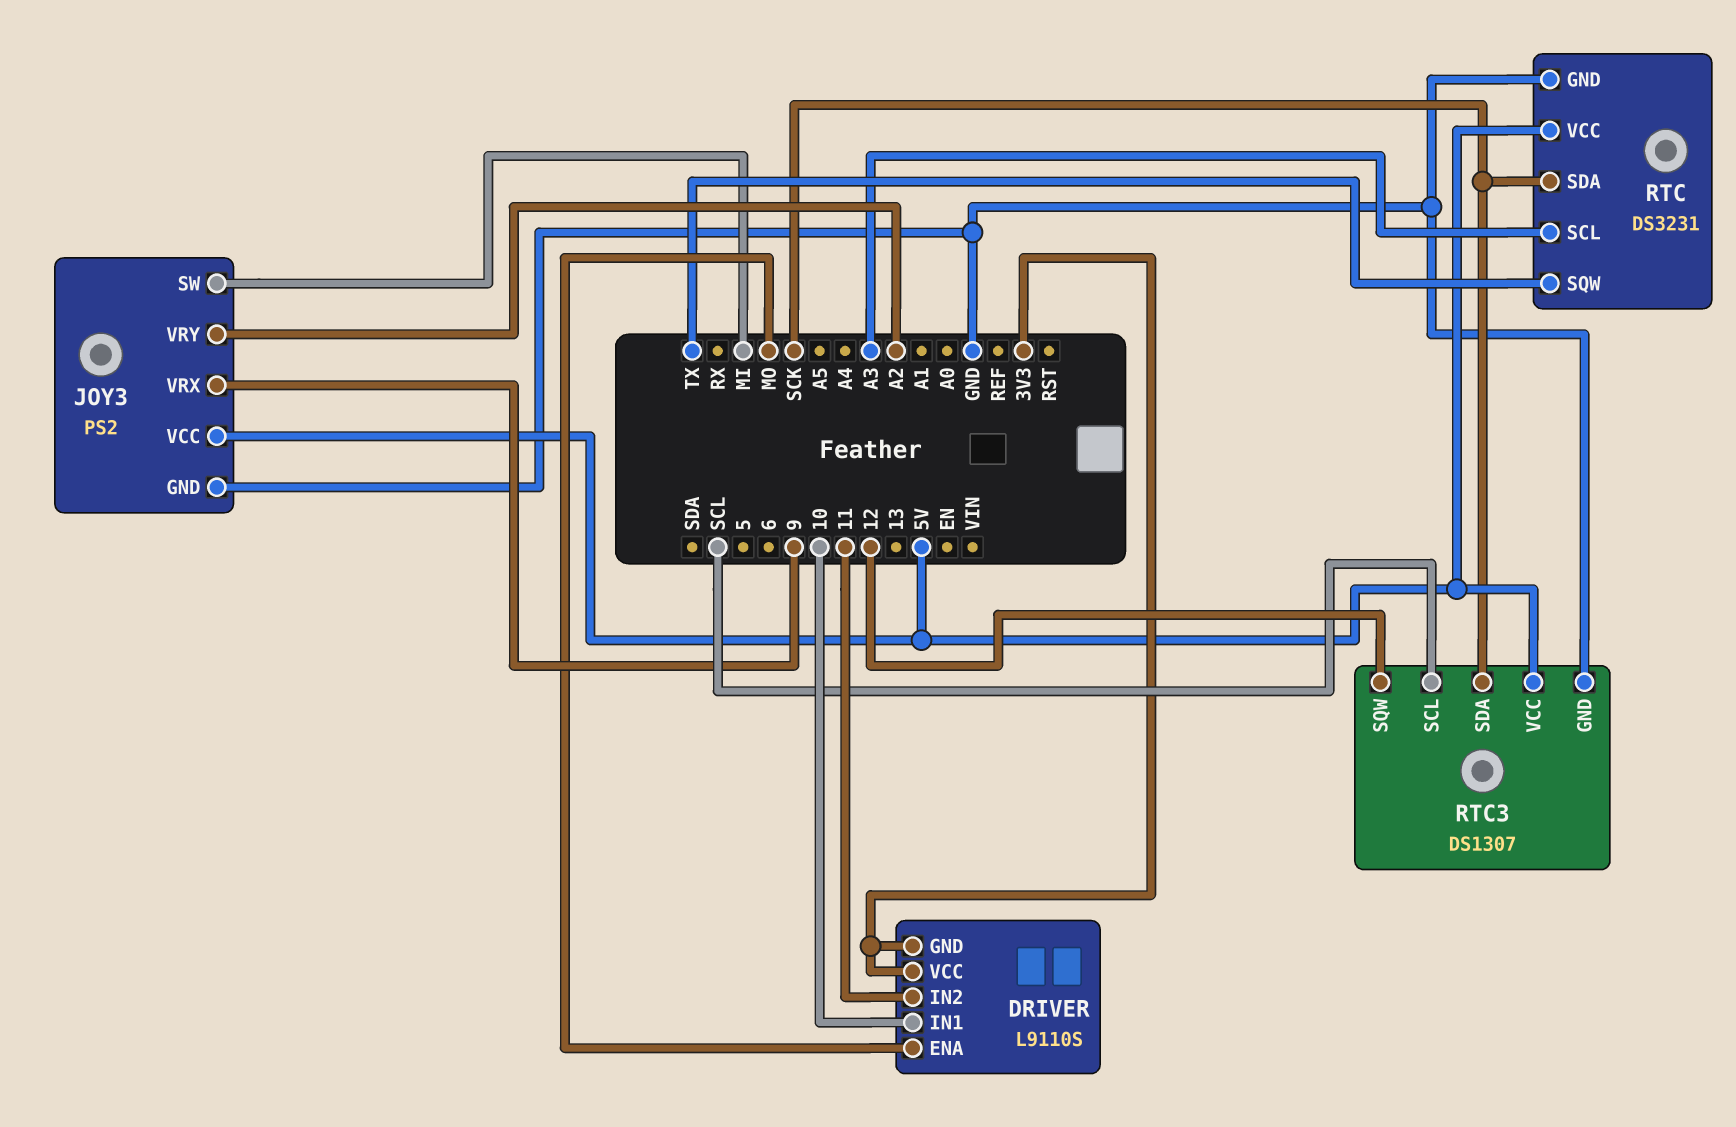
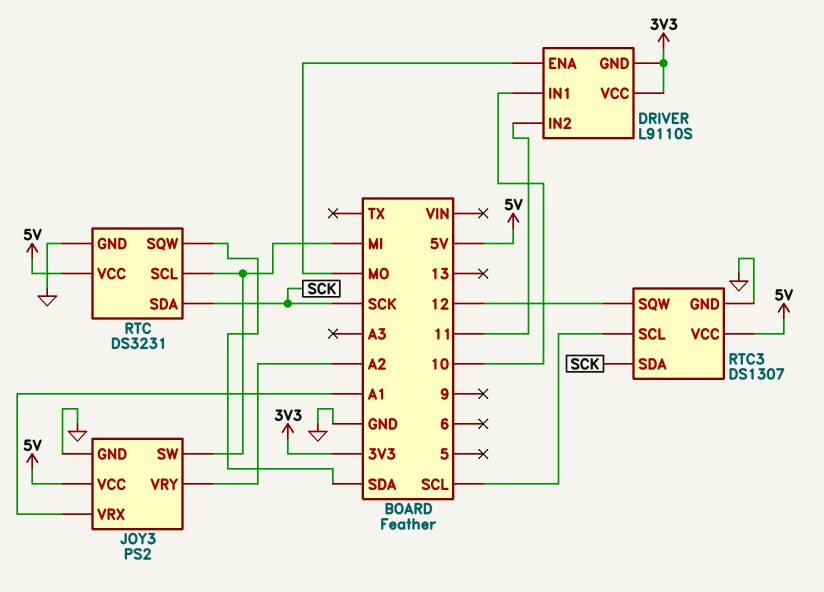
JOY3 pin VRX: 9 -> A1
RTC pin SCL: A3 -> MI
RTC pin SQW: TX -> SDA

